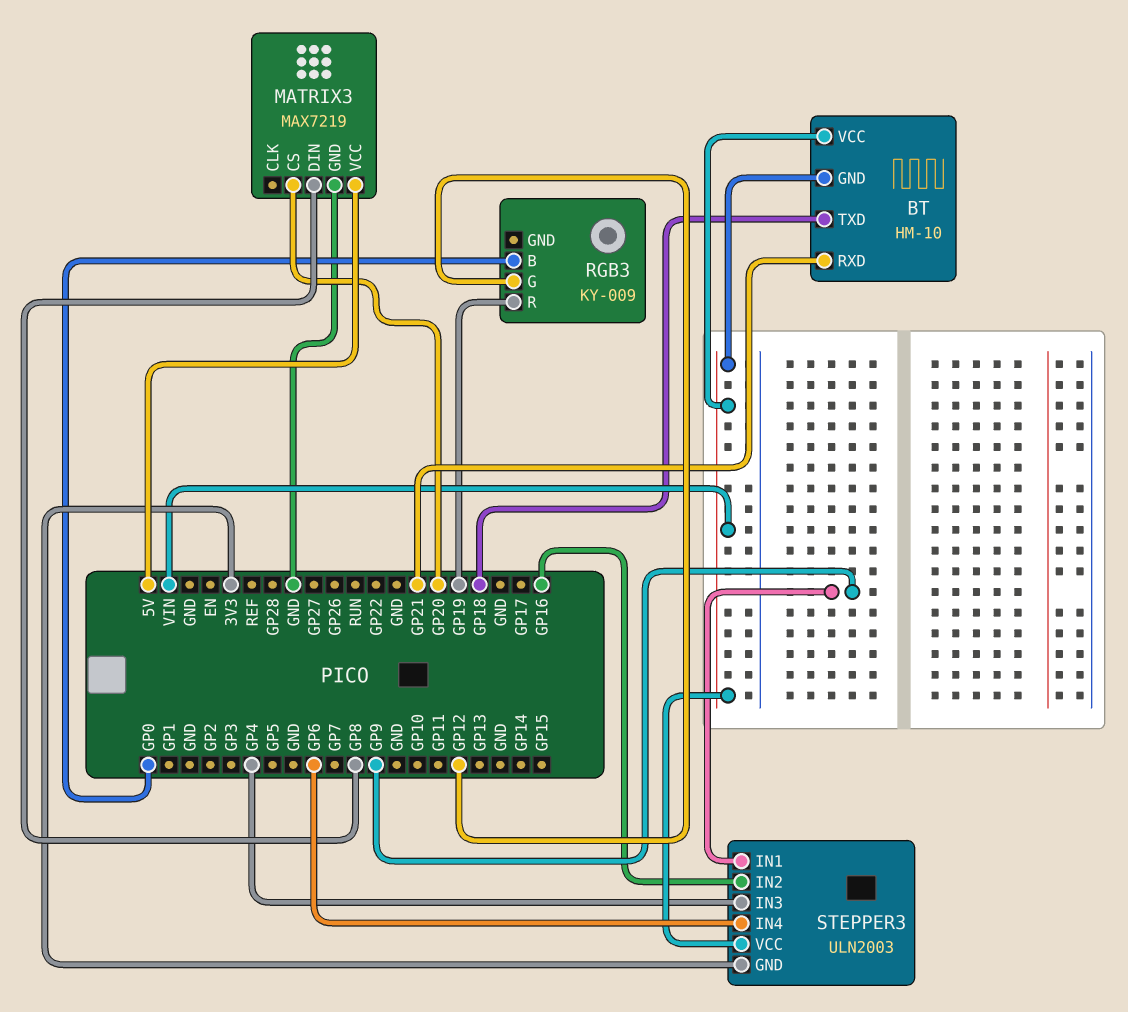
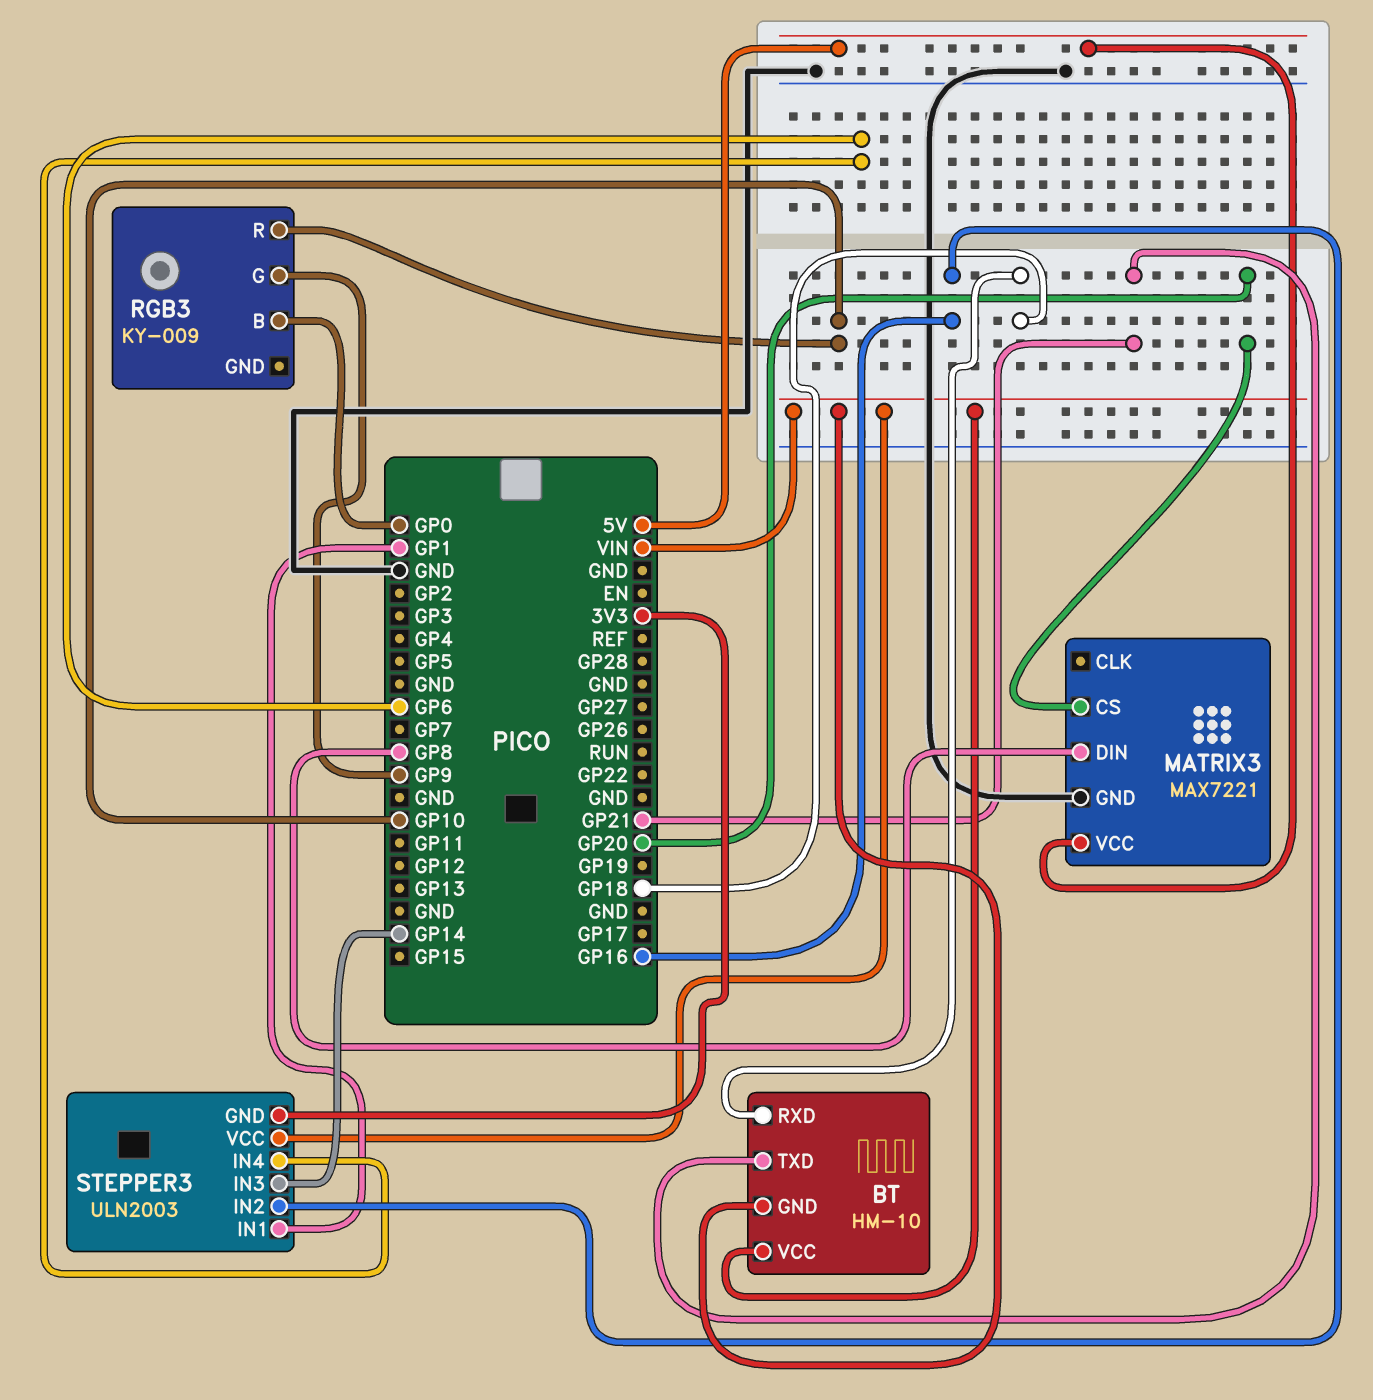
BT pin RXD: GP21 -> GP18
BT pin TXD: GP18 -> GP21
MATRIX3: MAX7219 -> MAX7221
RGB3 pin G: GP12 -> GP9
RGB3 pin R: GP19 -> GP10
STEPPER3 pin IN1: GP9 -> GP1
STEPPER3 pin IN3: GP4 -> GP14

